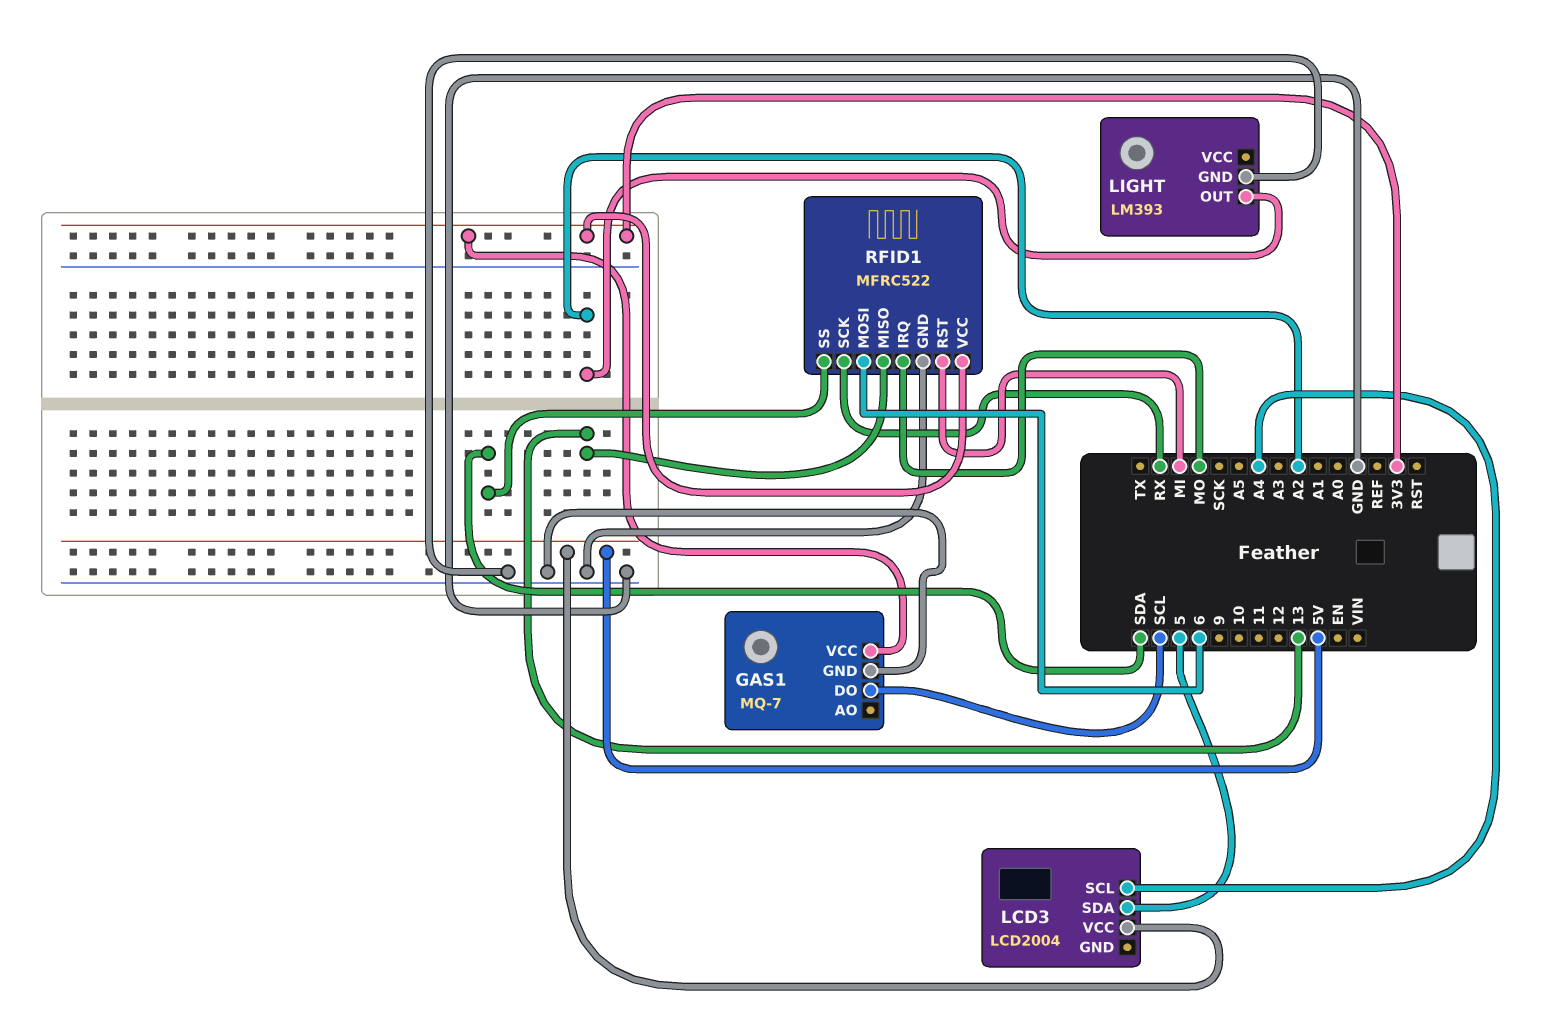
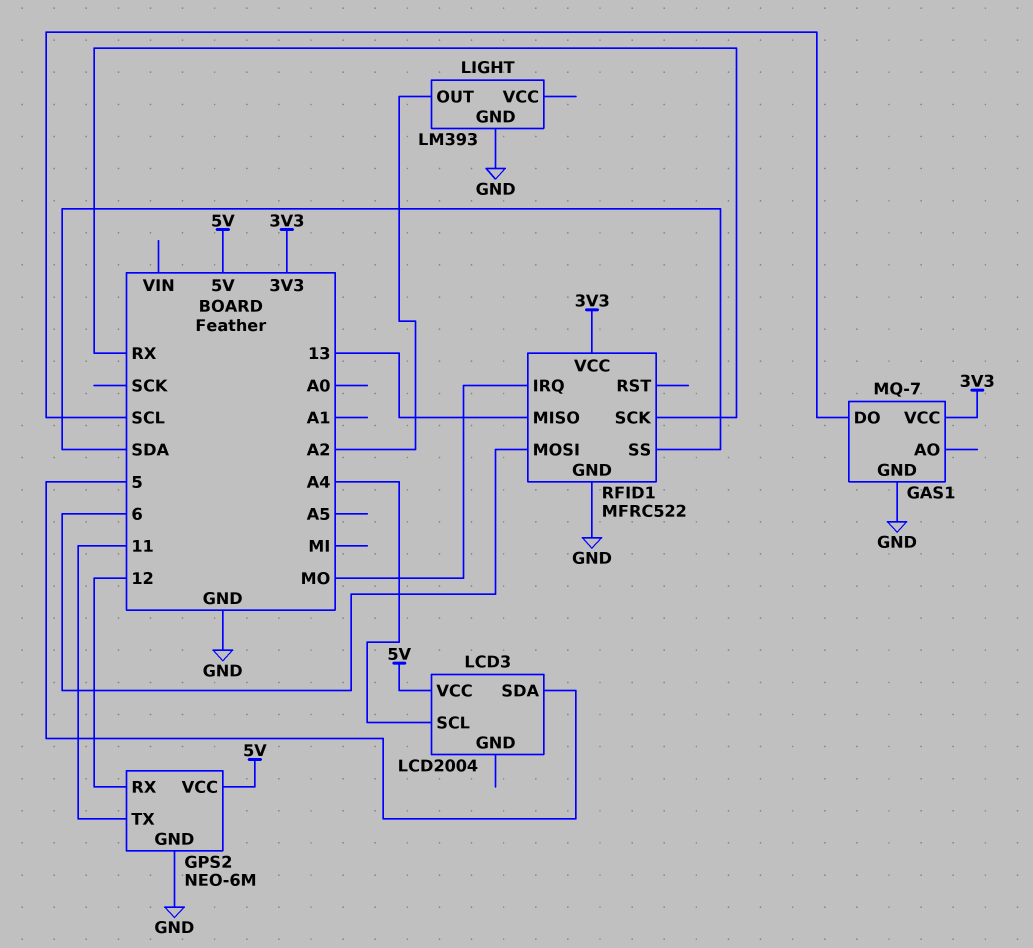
GPS2: none -> NEO-6M
GPS2 pin GND: none -> GND
GPS2 pin RX: none -> 12
GPS2 pin TX: none -> 11
GPS2 pin VCC: none -> 5V
RFID1 pin RST: MI -> none

